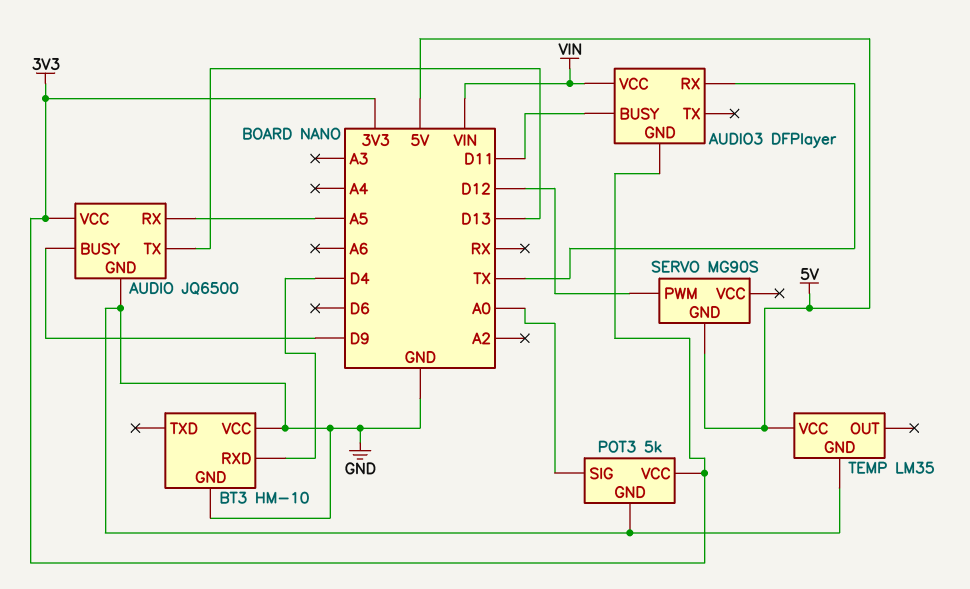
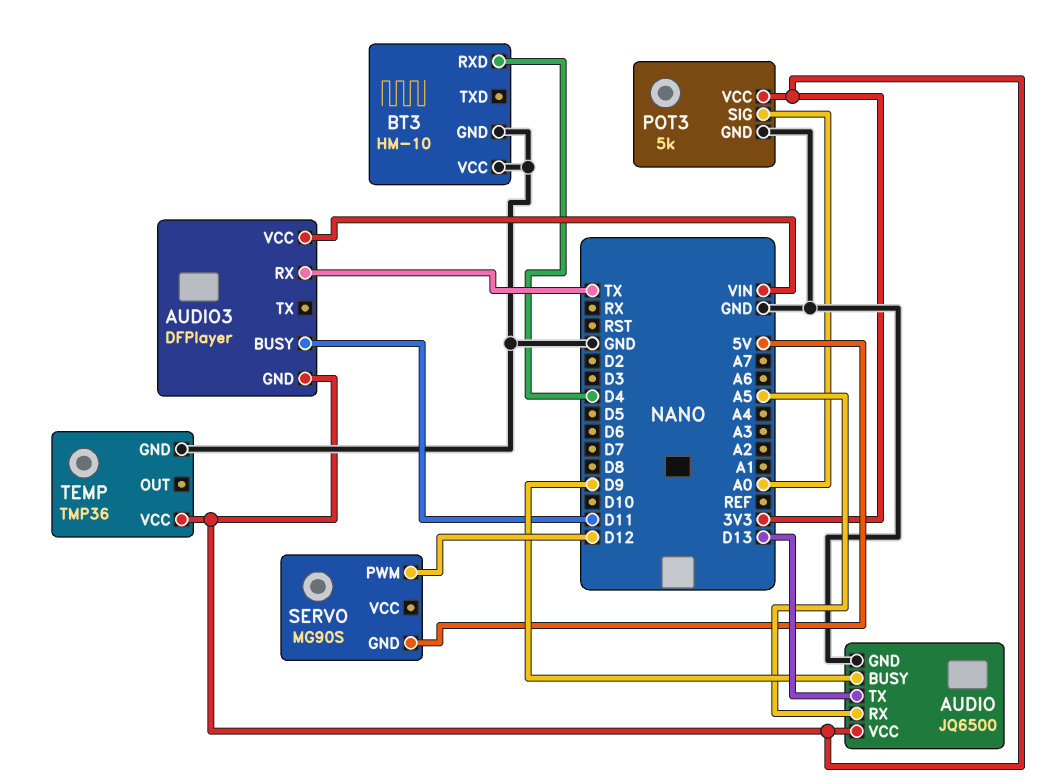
TEMP: LM35 -> TMP36
TEMP pin VCC: 5V -> 3V3

